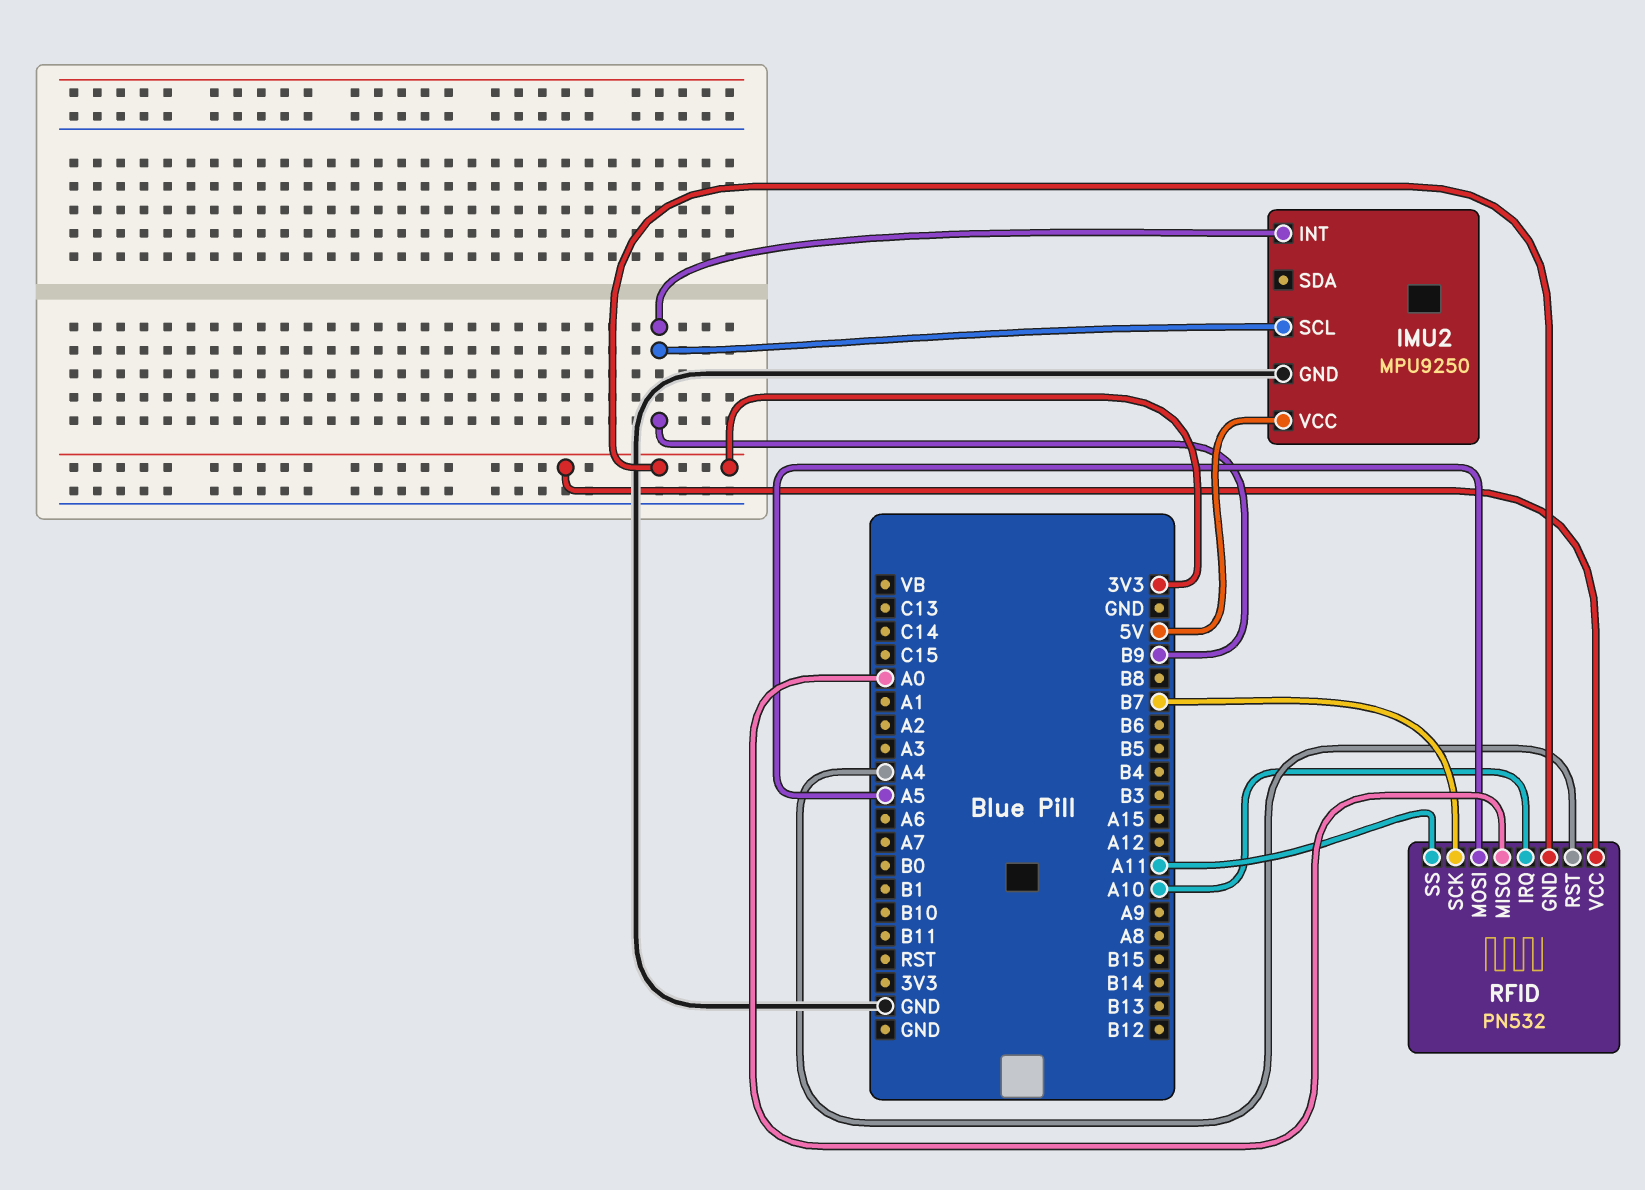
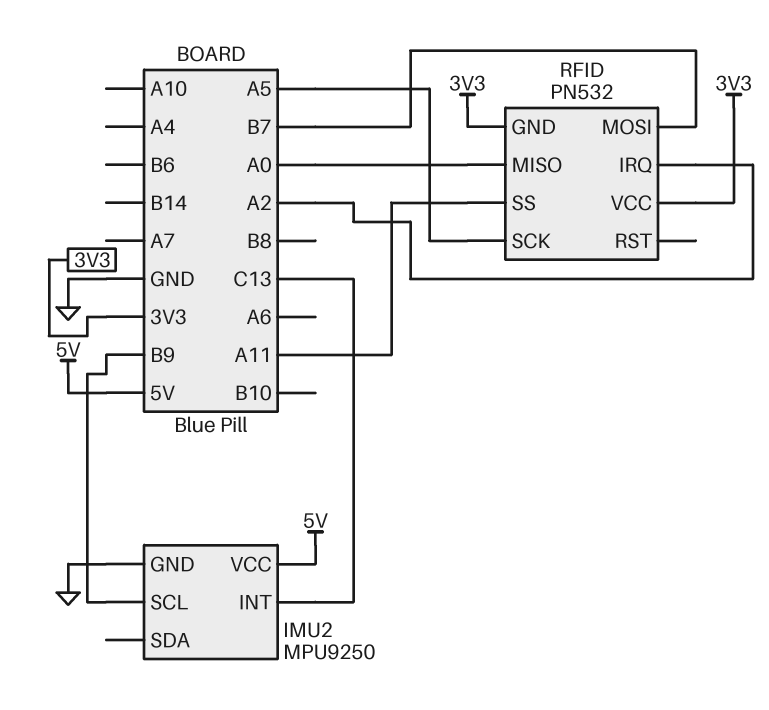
IMU2 pin INT: B9 -> C13
RFID pin IRQ: A10 -> A2
RFID pin MOSI: A5 -> B7
RFID pin RST: A4 -> none
RFID pin SCK: B7 -> A5

